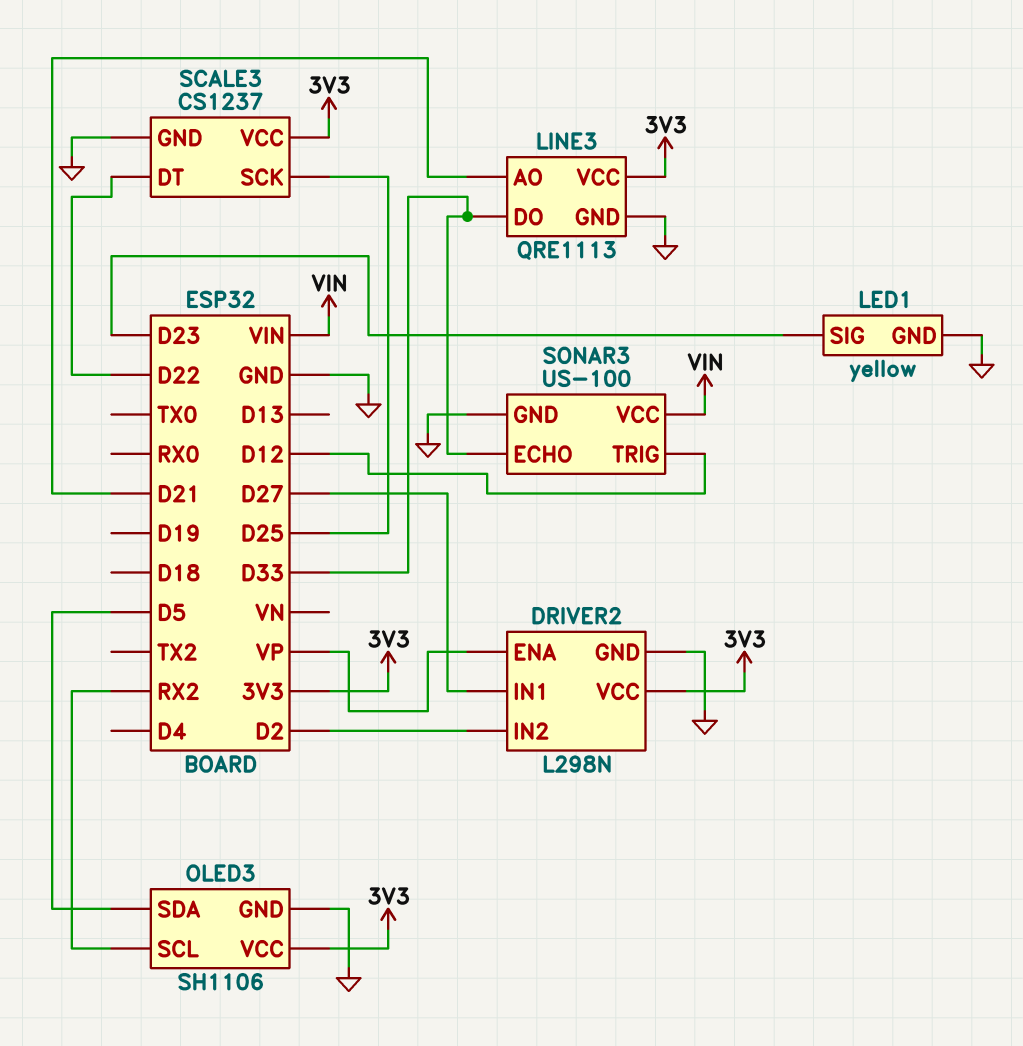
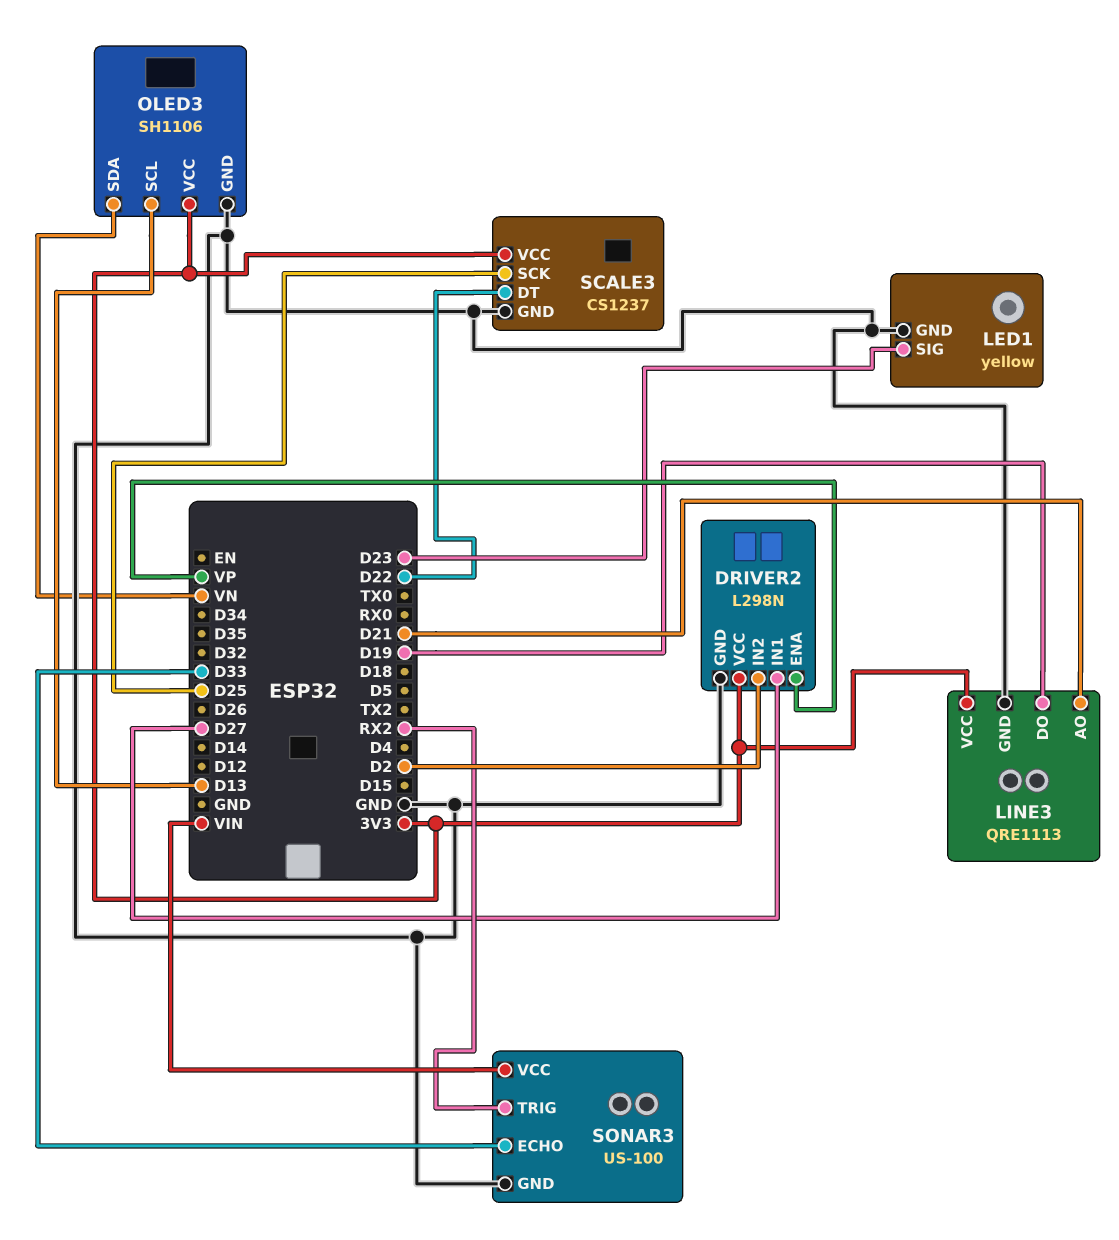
LINE3 pin DO: D33 -> D19
OLED3 pin SCL: RX2 -> D13
OLED3 pin SDA: D5 -> VN
SONAR3 pin TRIG: D12 -> RX2

